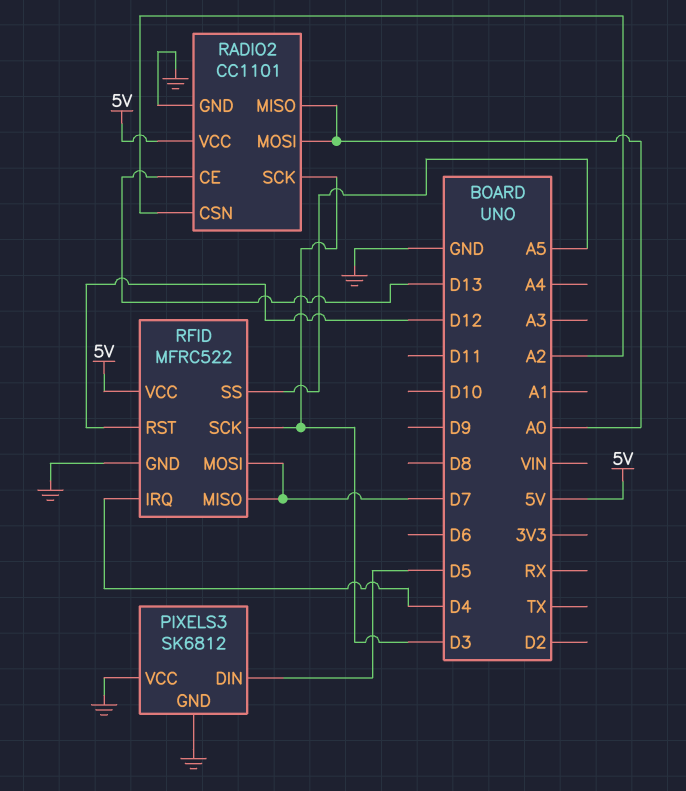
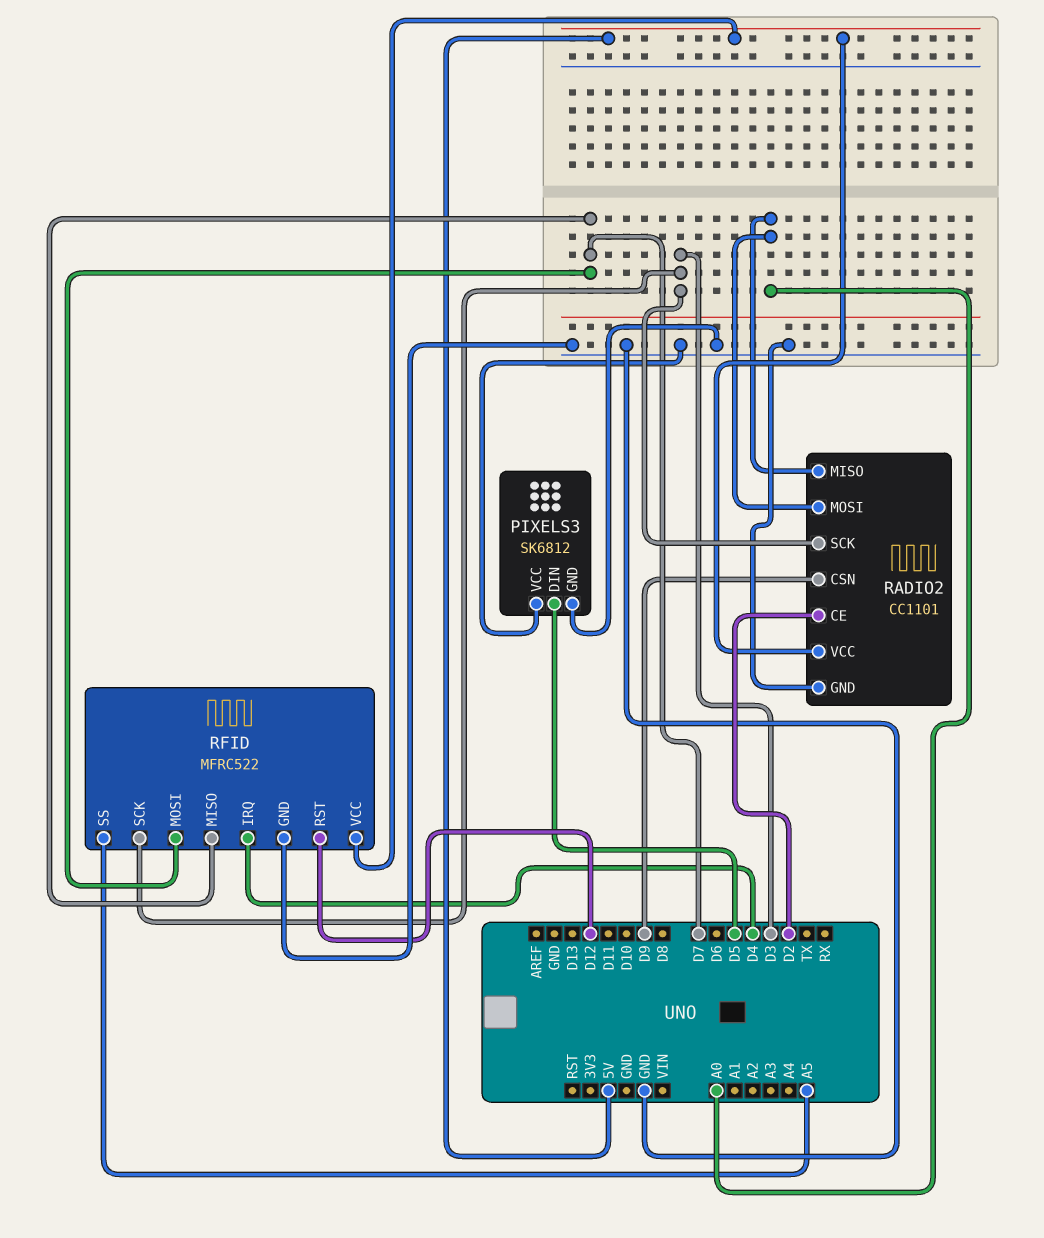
RADIO2 pin CE: D13 -> D2
RADIO2 pin CSN: A2 -> D9

